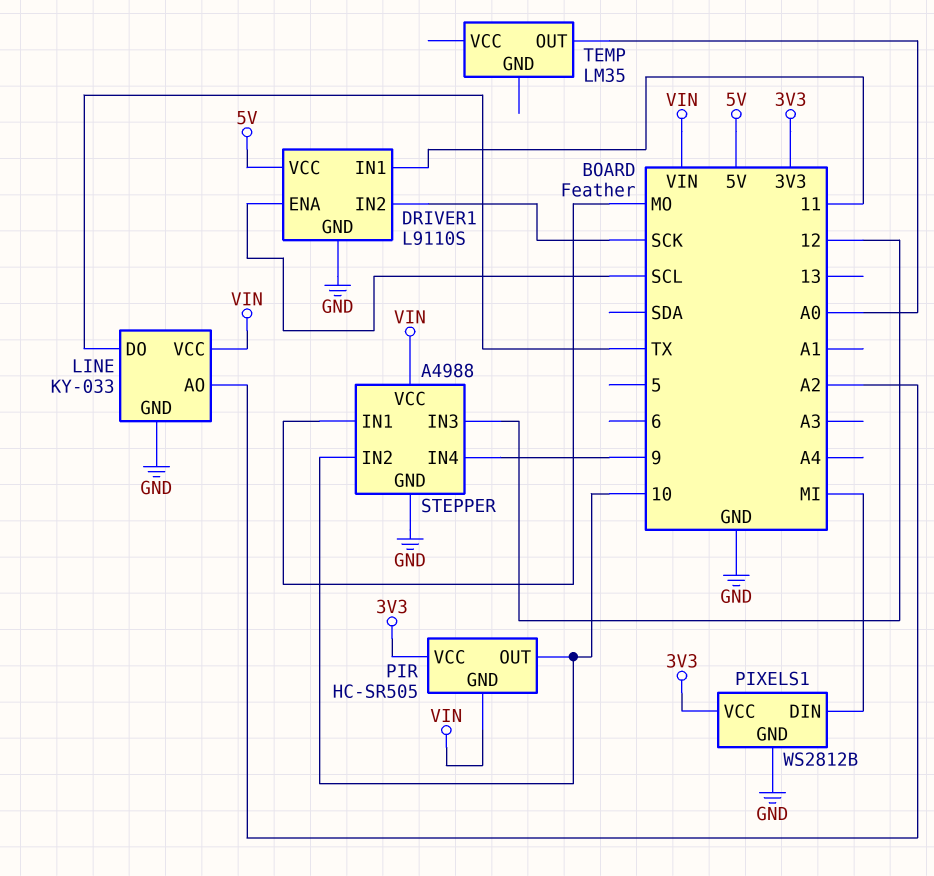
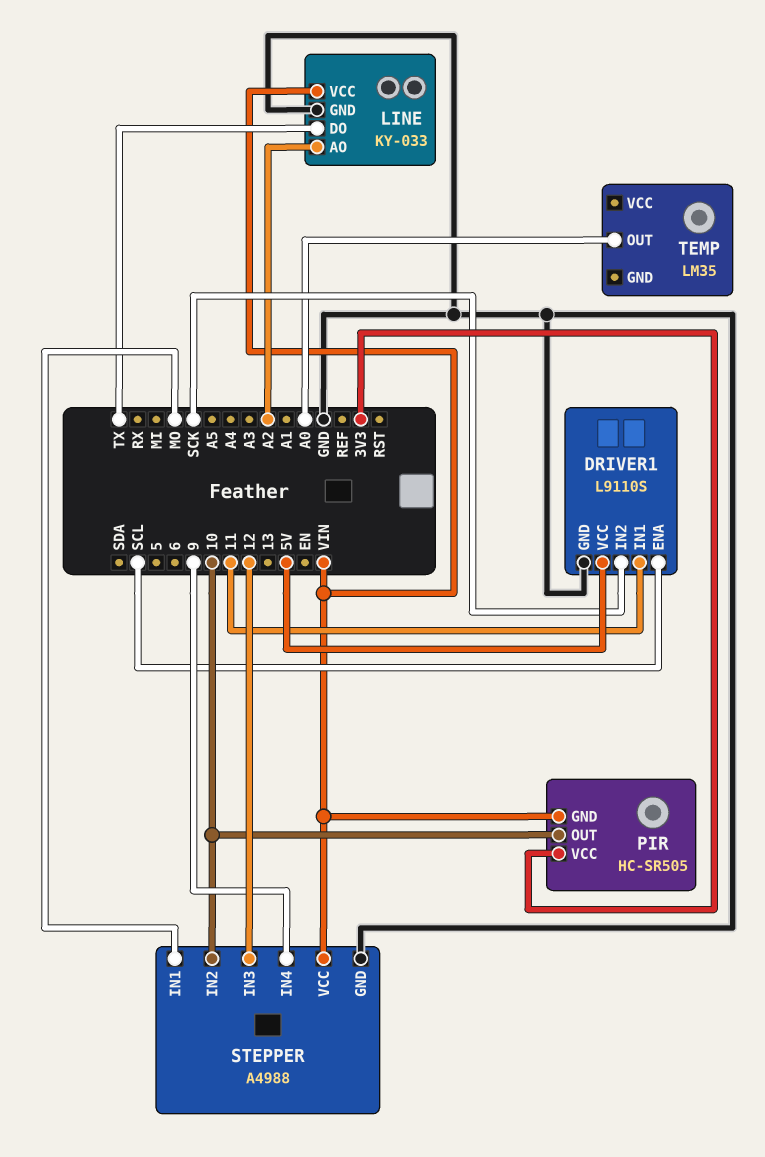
PIXELS1: WS2812B -> none
PIXELS1 pin DIN: MI -> none
PIXELS1 pin GND: GND -> none
PIXELS1 pin VCC: 3V3 -> none

